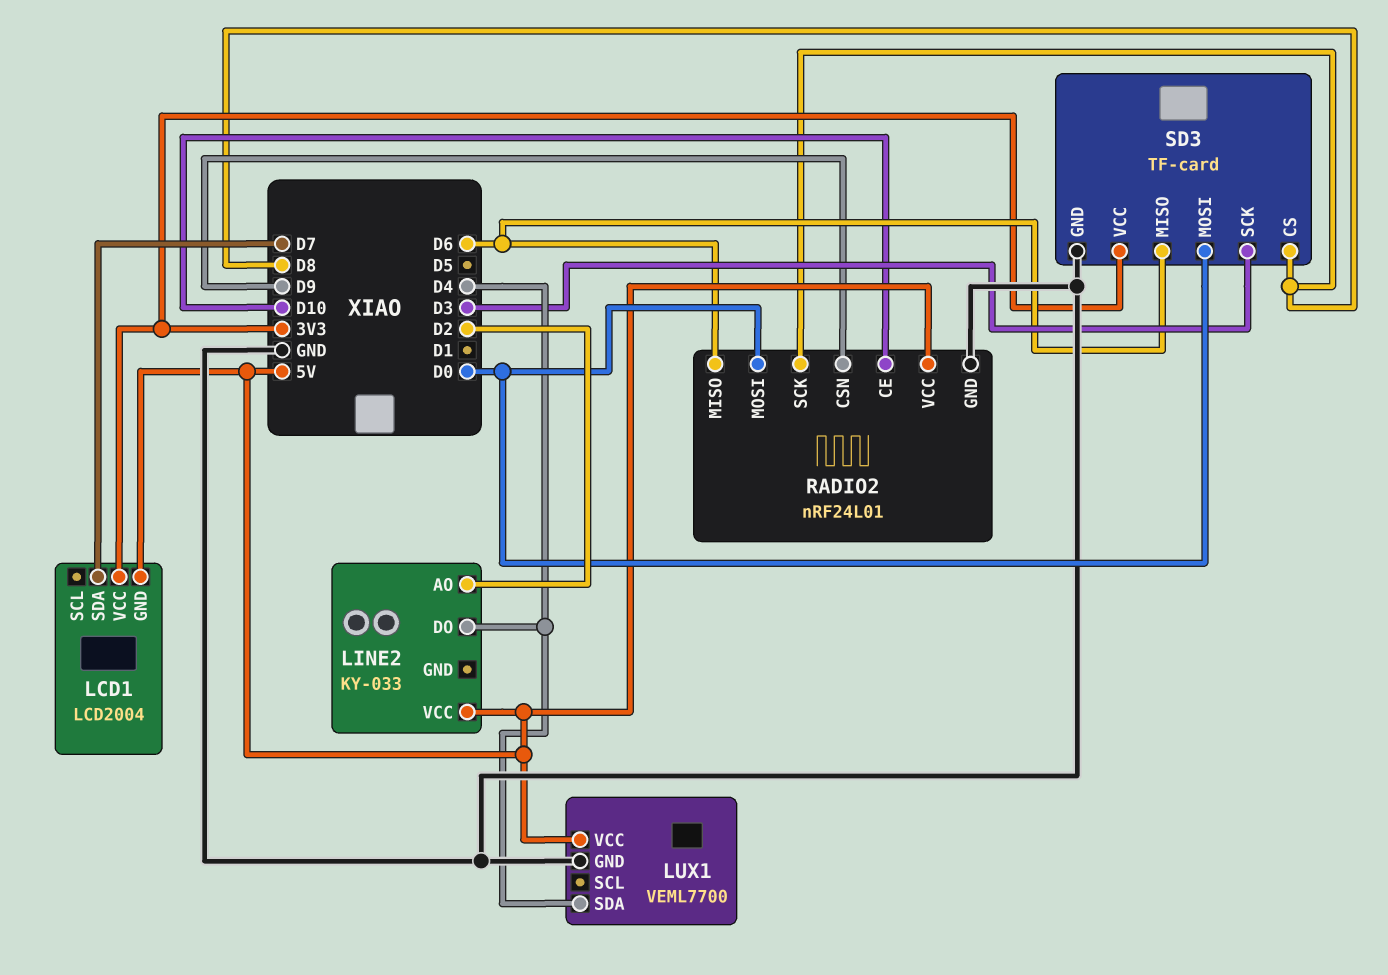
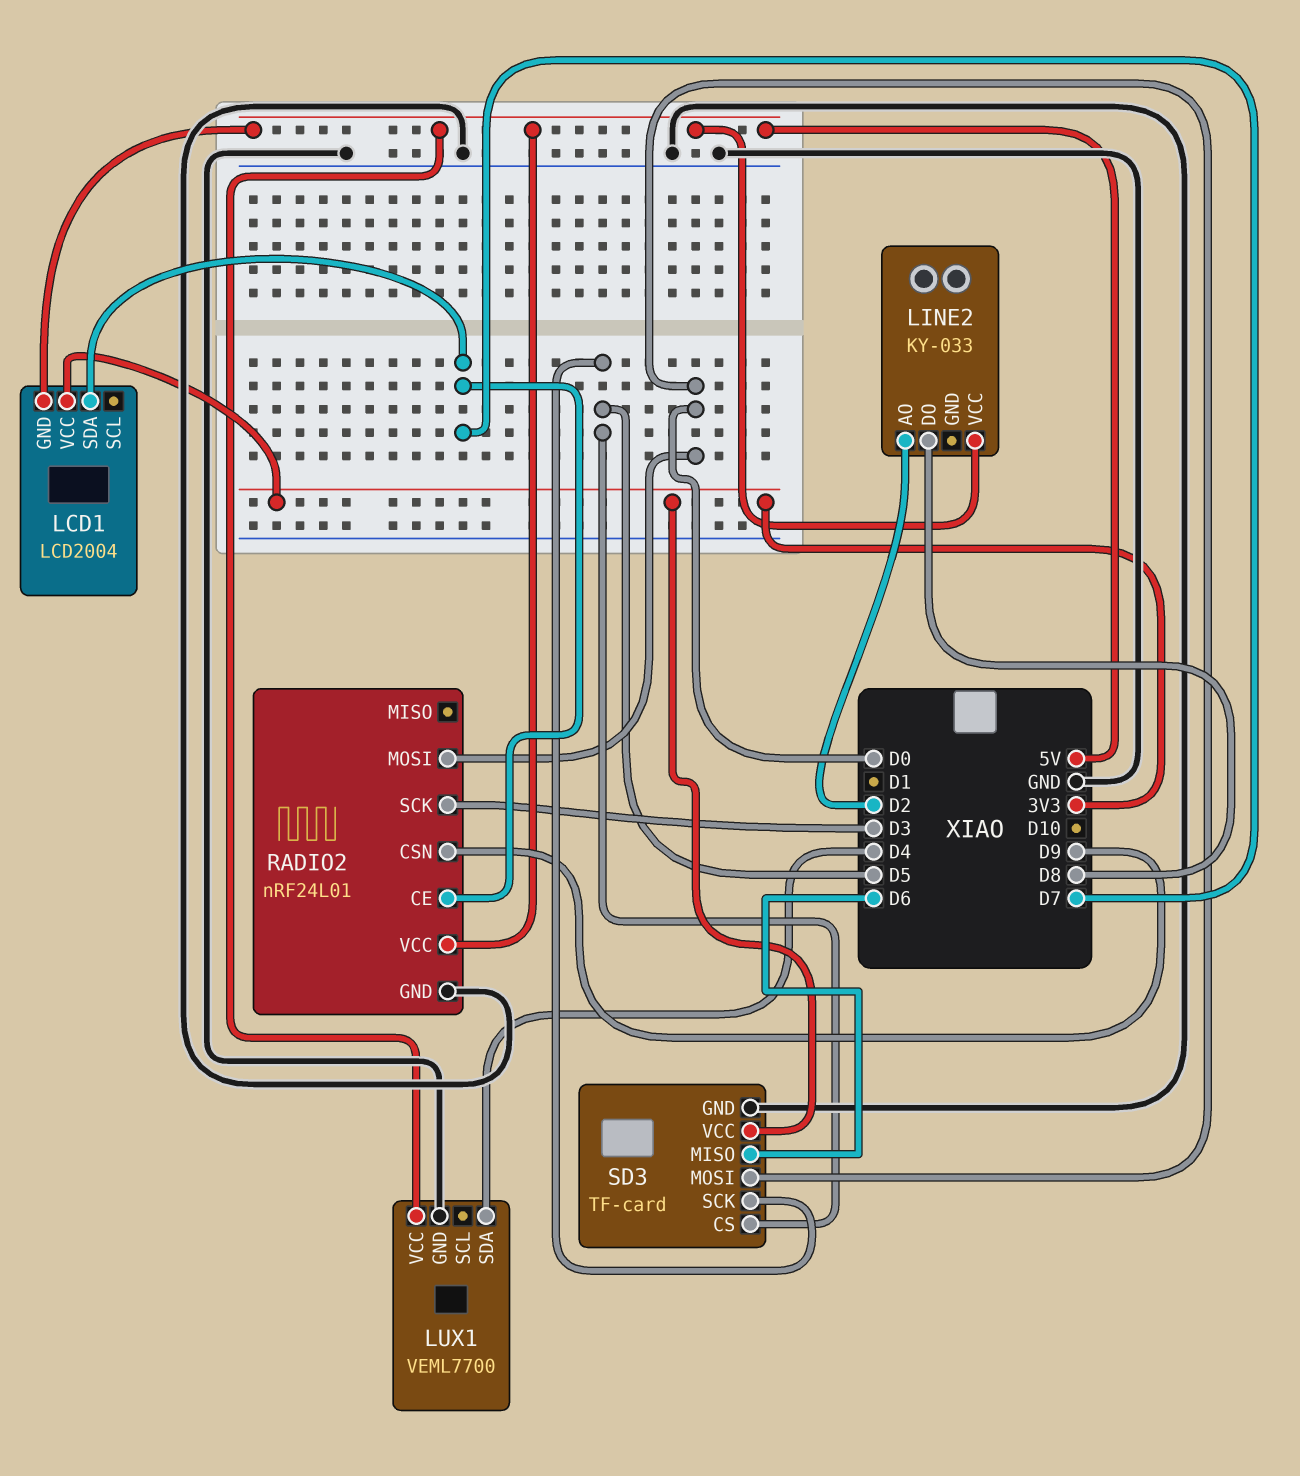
LINE2 pin DO: D4 -> D8
RADIO2 pin CE: D10 -> D7
RADIO2 pin MISO: D6 -> none
RADIO2 pin SCK: D8 -> D3
SD3 pin CS: D8 -> D5
SD3 pin SCK: D3 -> D5

